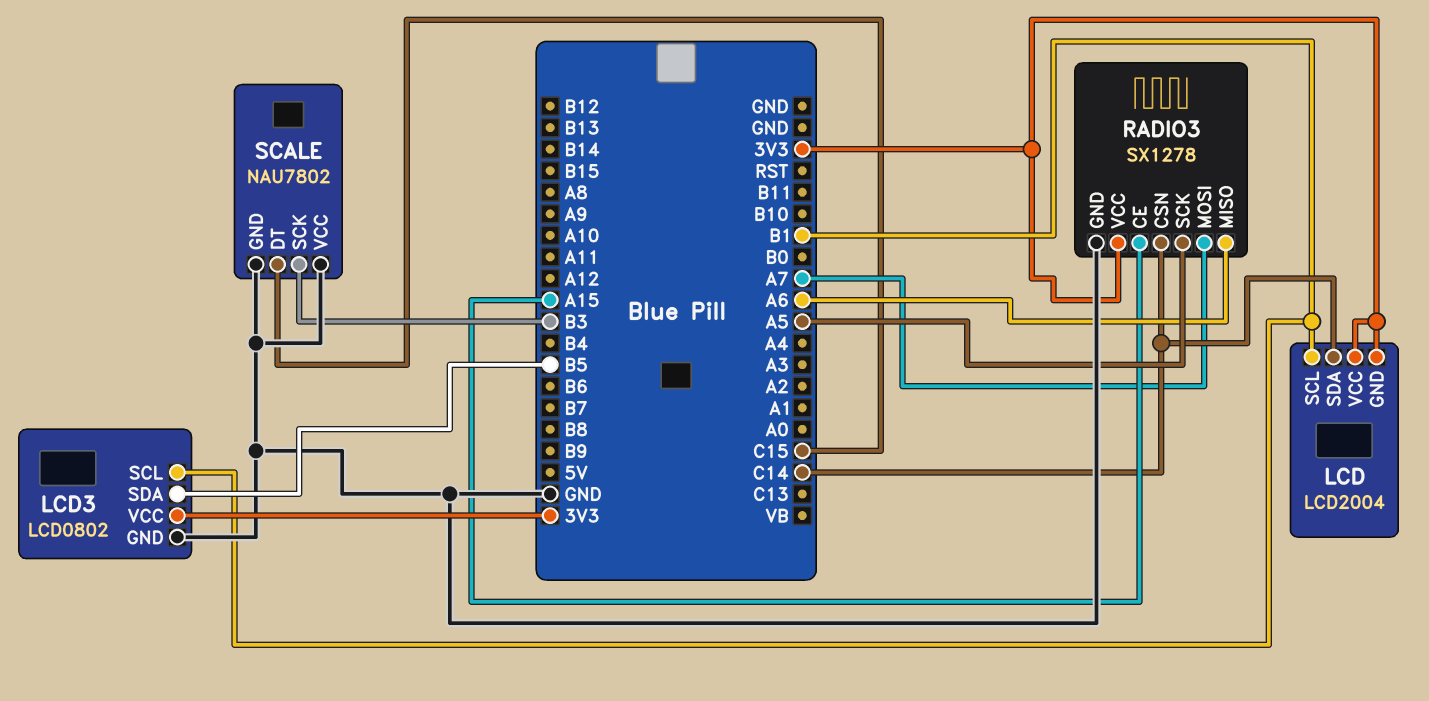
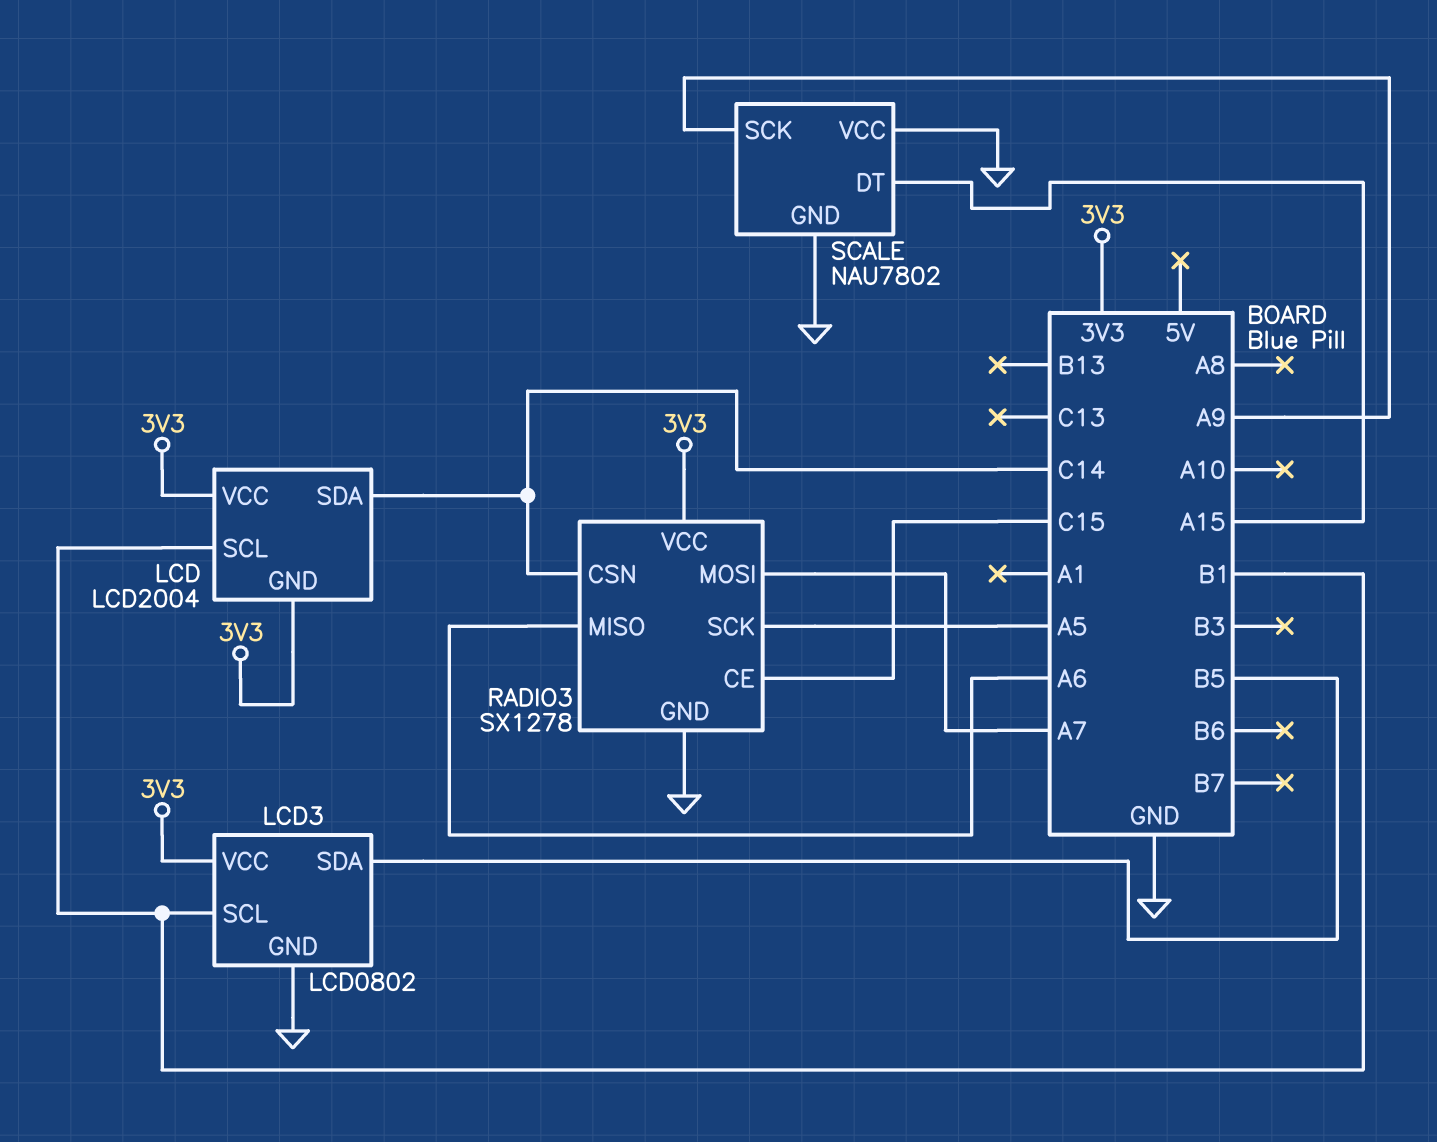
RADIO3 pin CE: A15 -> C15
SCALE pin DT: C15 -> A15
SCALE pin SCK: B3 -> A9

